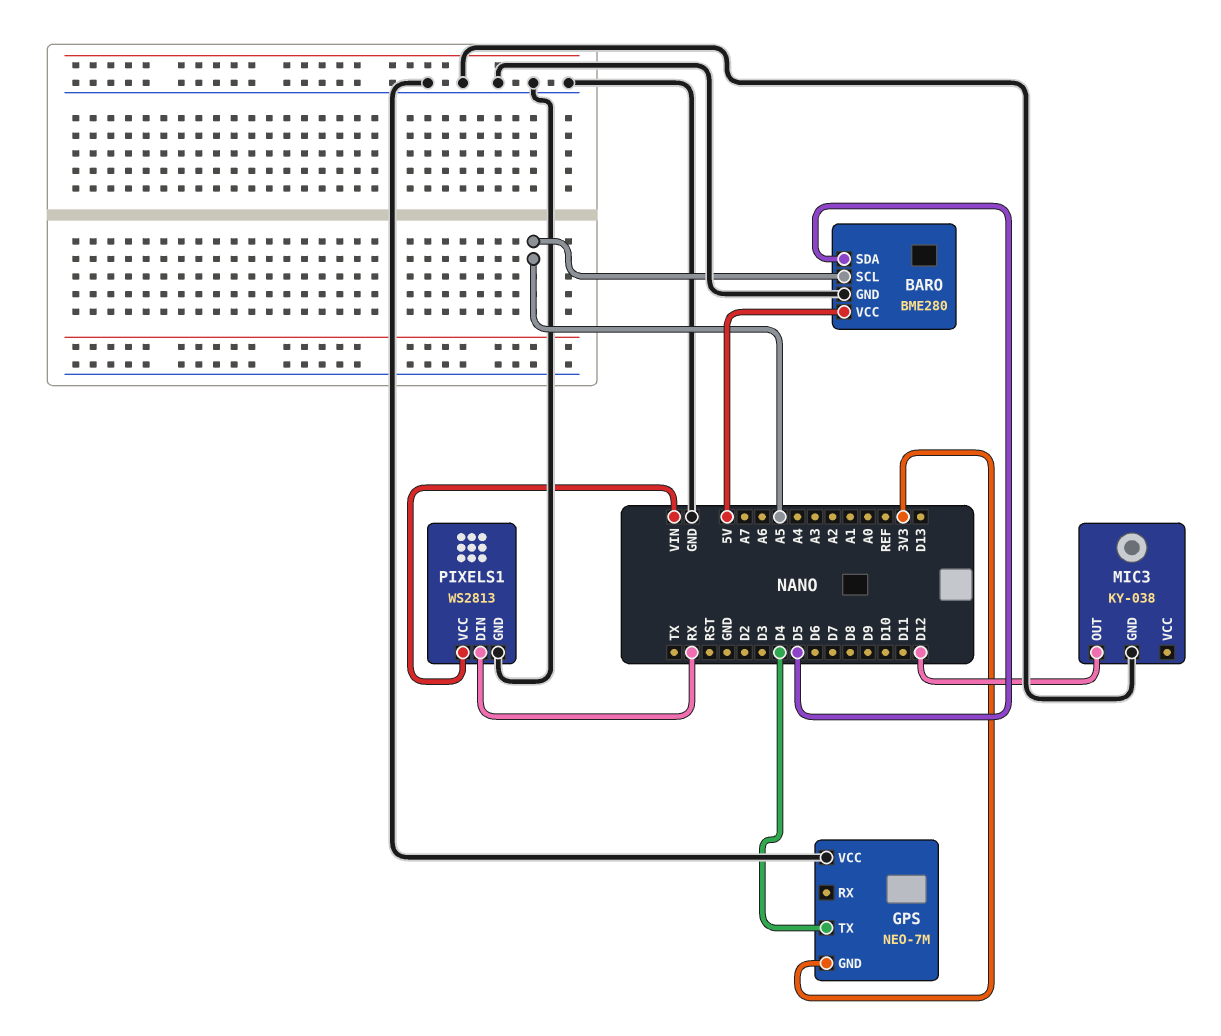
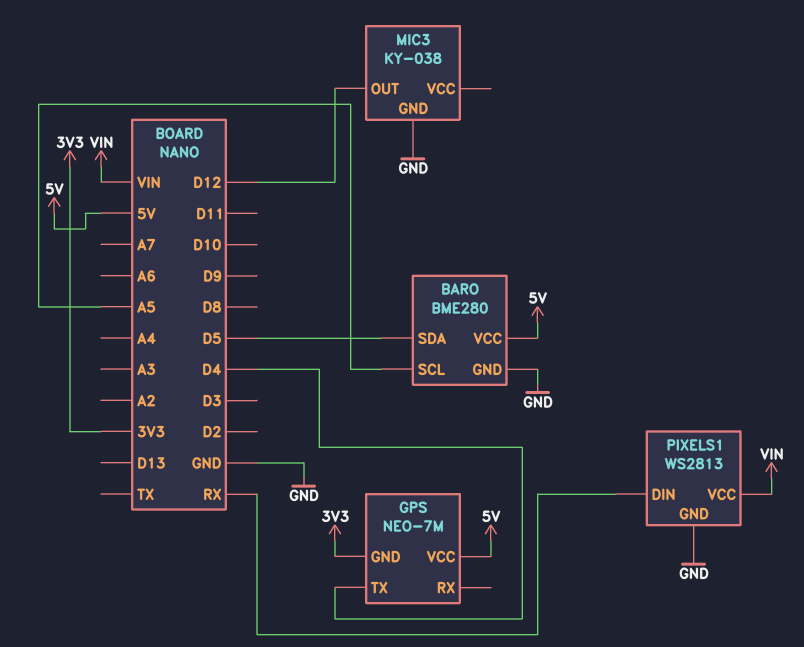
GPS pin VCC: GND -> 5V

